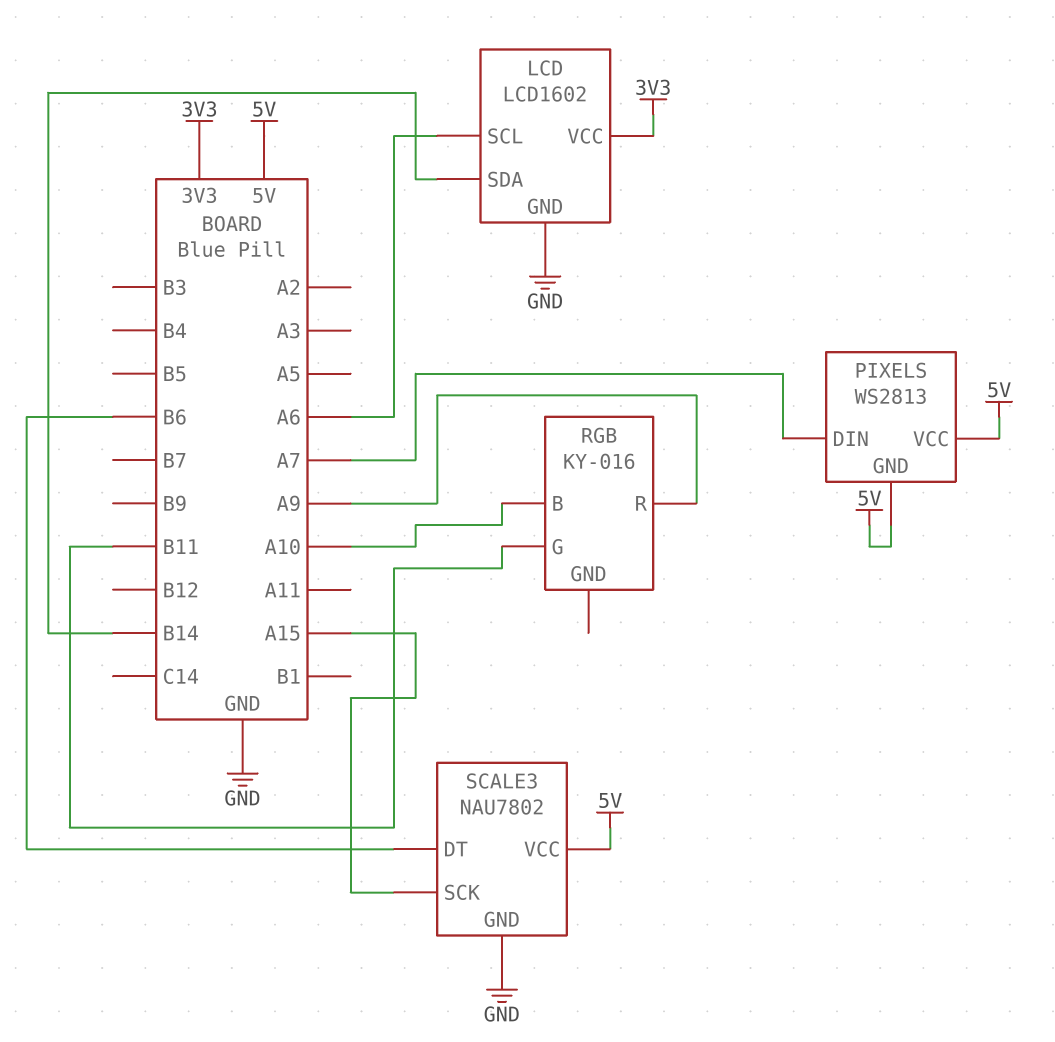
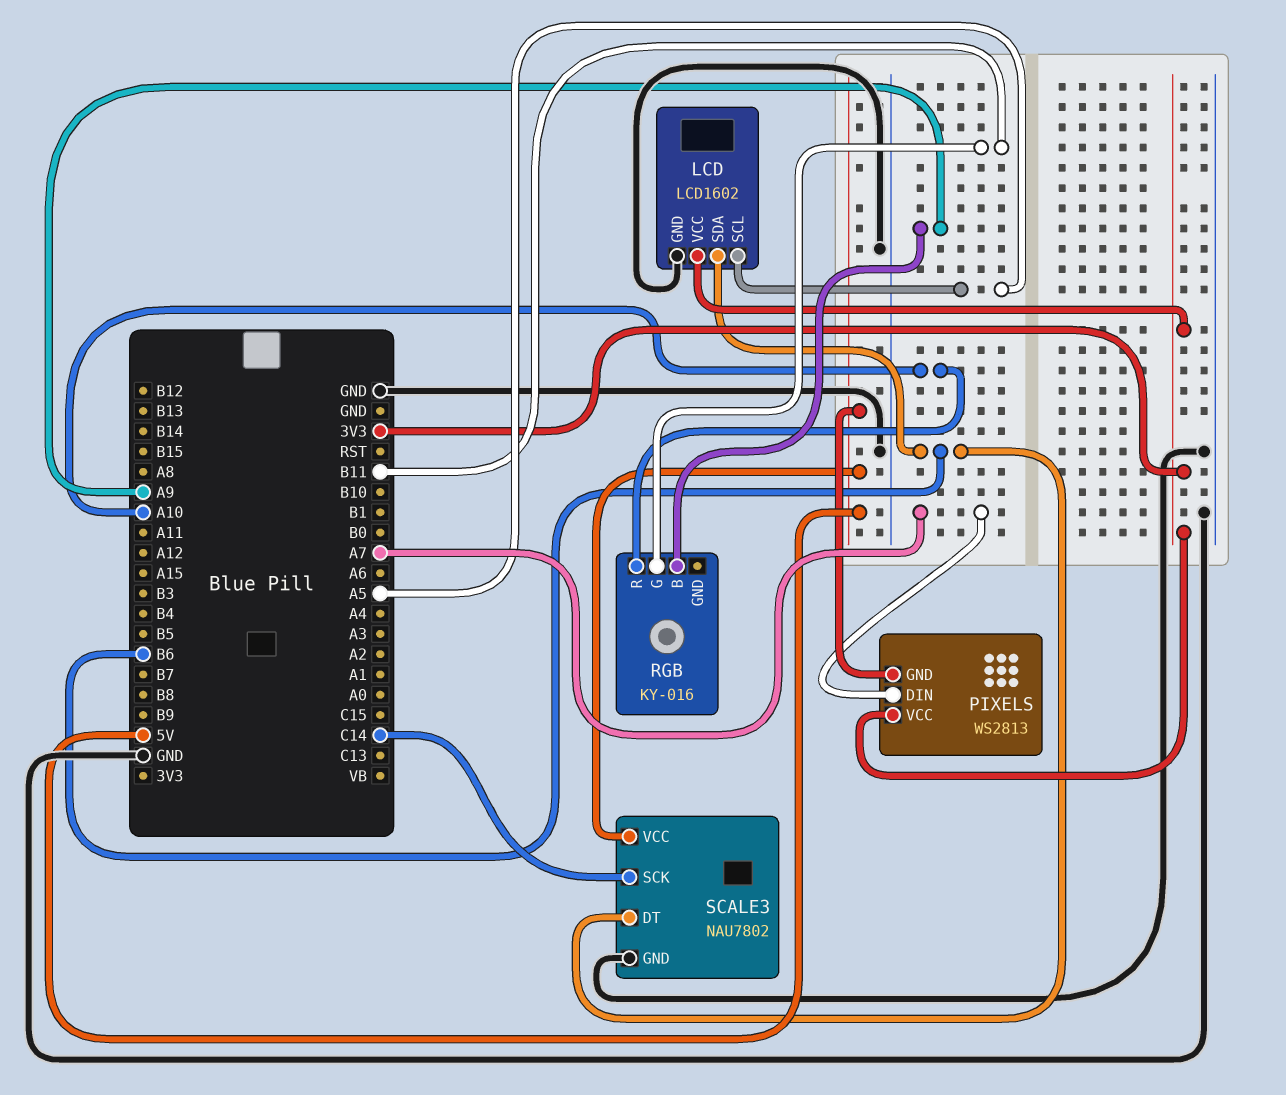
LCD pin SCL: A6 -> A5
LCD pin SDA: B14 -> B6
PIXELS pin VCC: 5V -> 3V3
RGB pin B: A10 -> A9
RGB pin R: A9 -> A10
SCALE3 pin SCK: A15 -> C14

